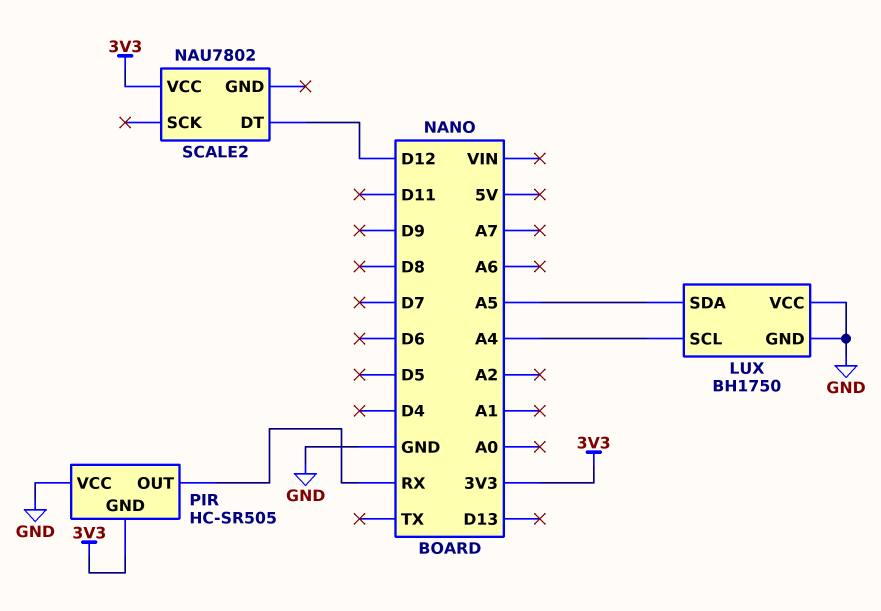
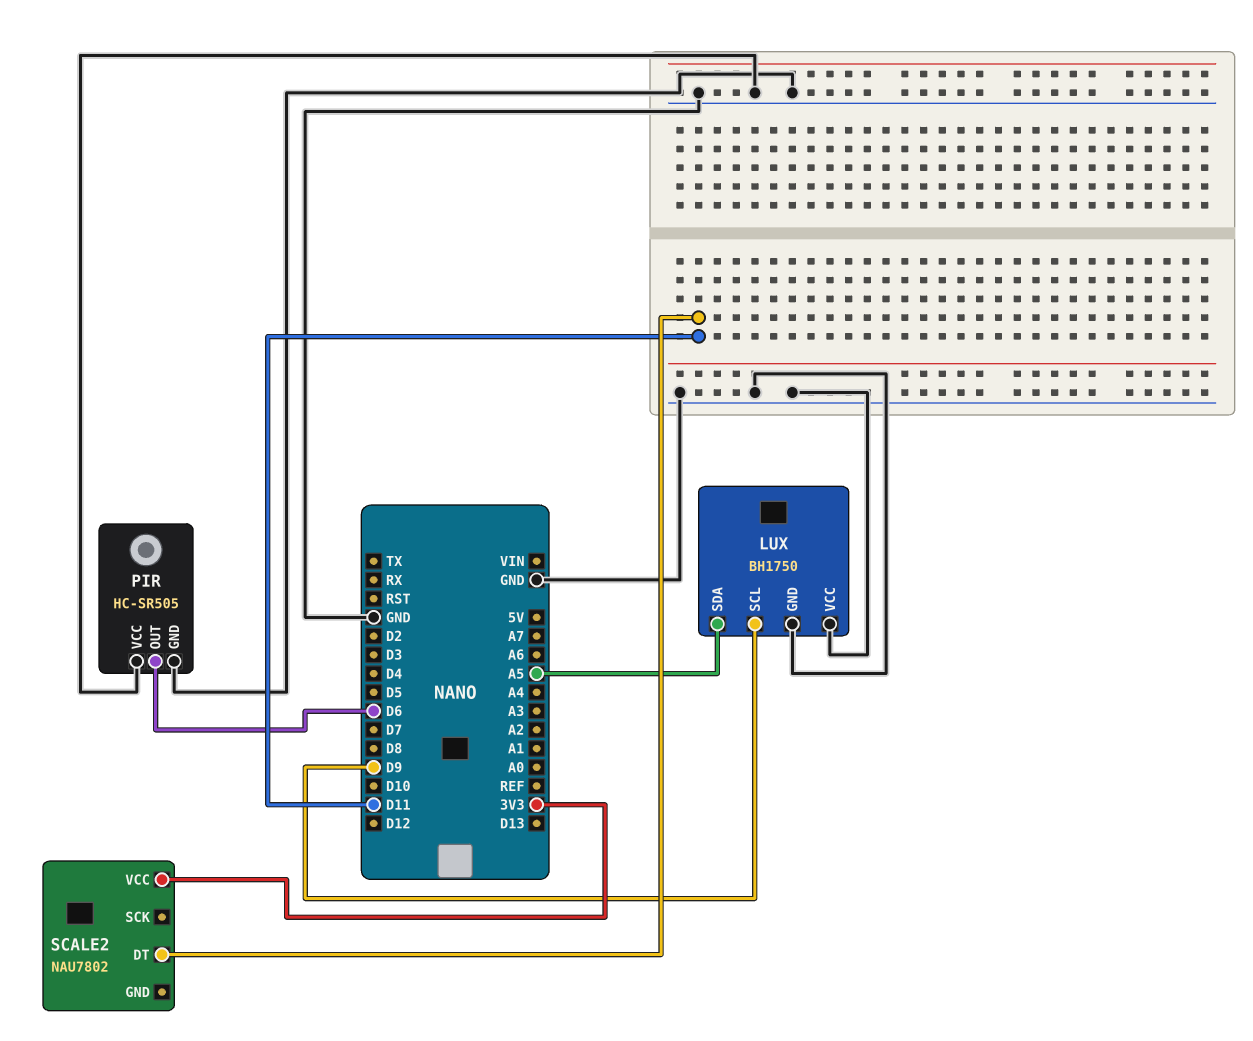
LUX pin SCL: A4 -> D9
PIR pin GND: 3V3 -> GND
PIR pin OUT: RX -> D6
SCALE2 pin DT: D12 -> D11

